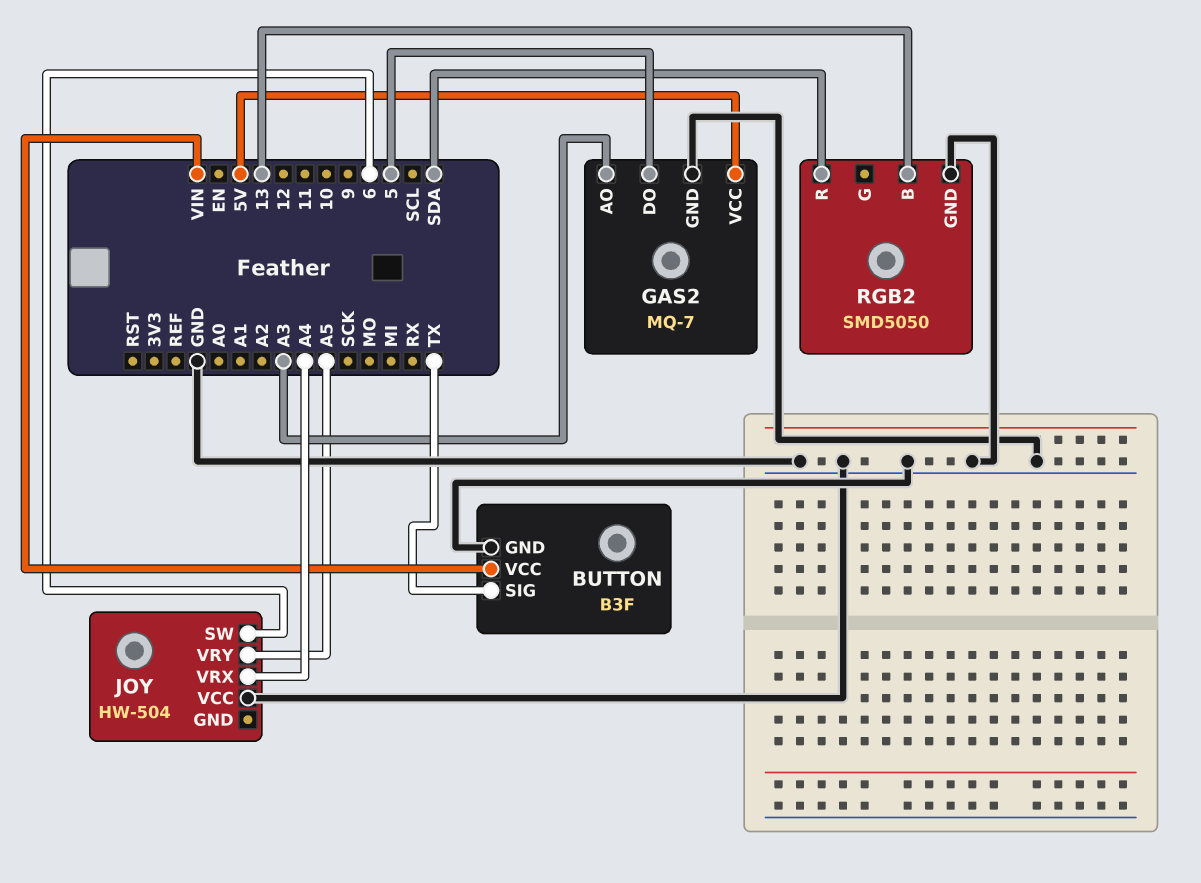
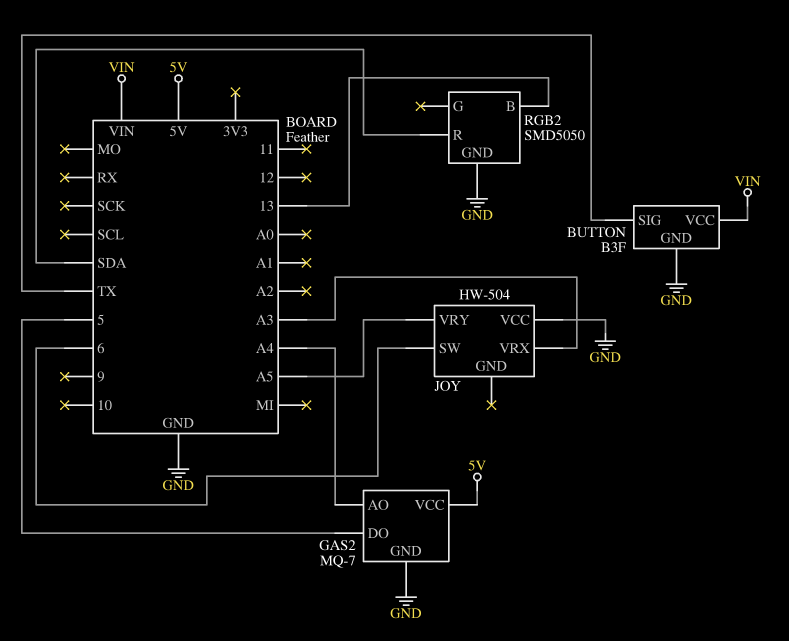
GAS2 pin AO: A3 -> A4
JOY pin VRX: A4 -> A3

